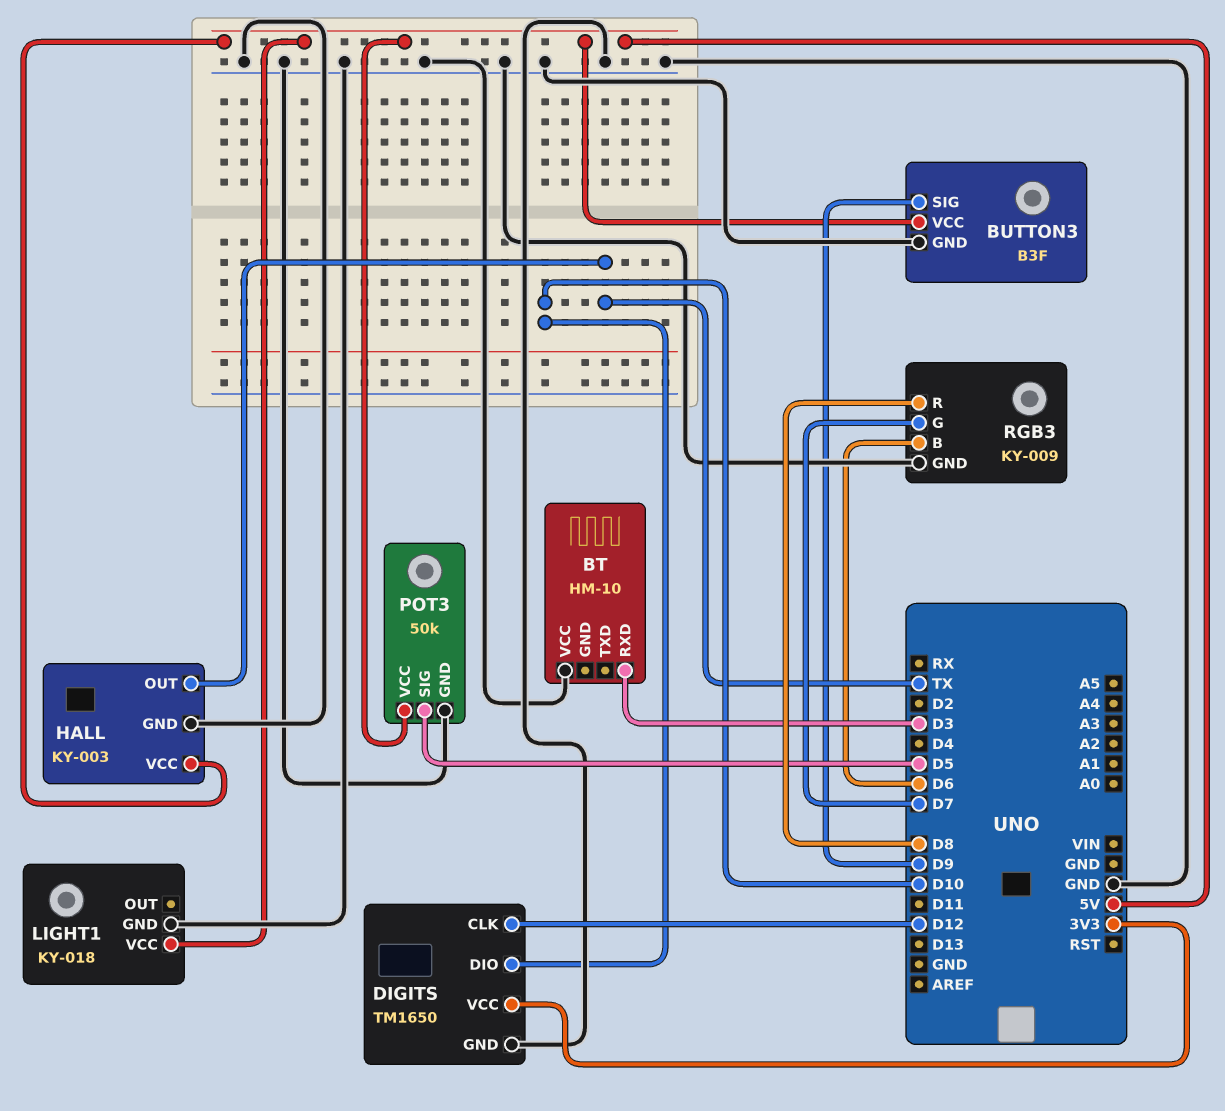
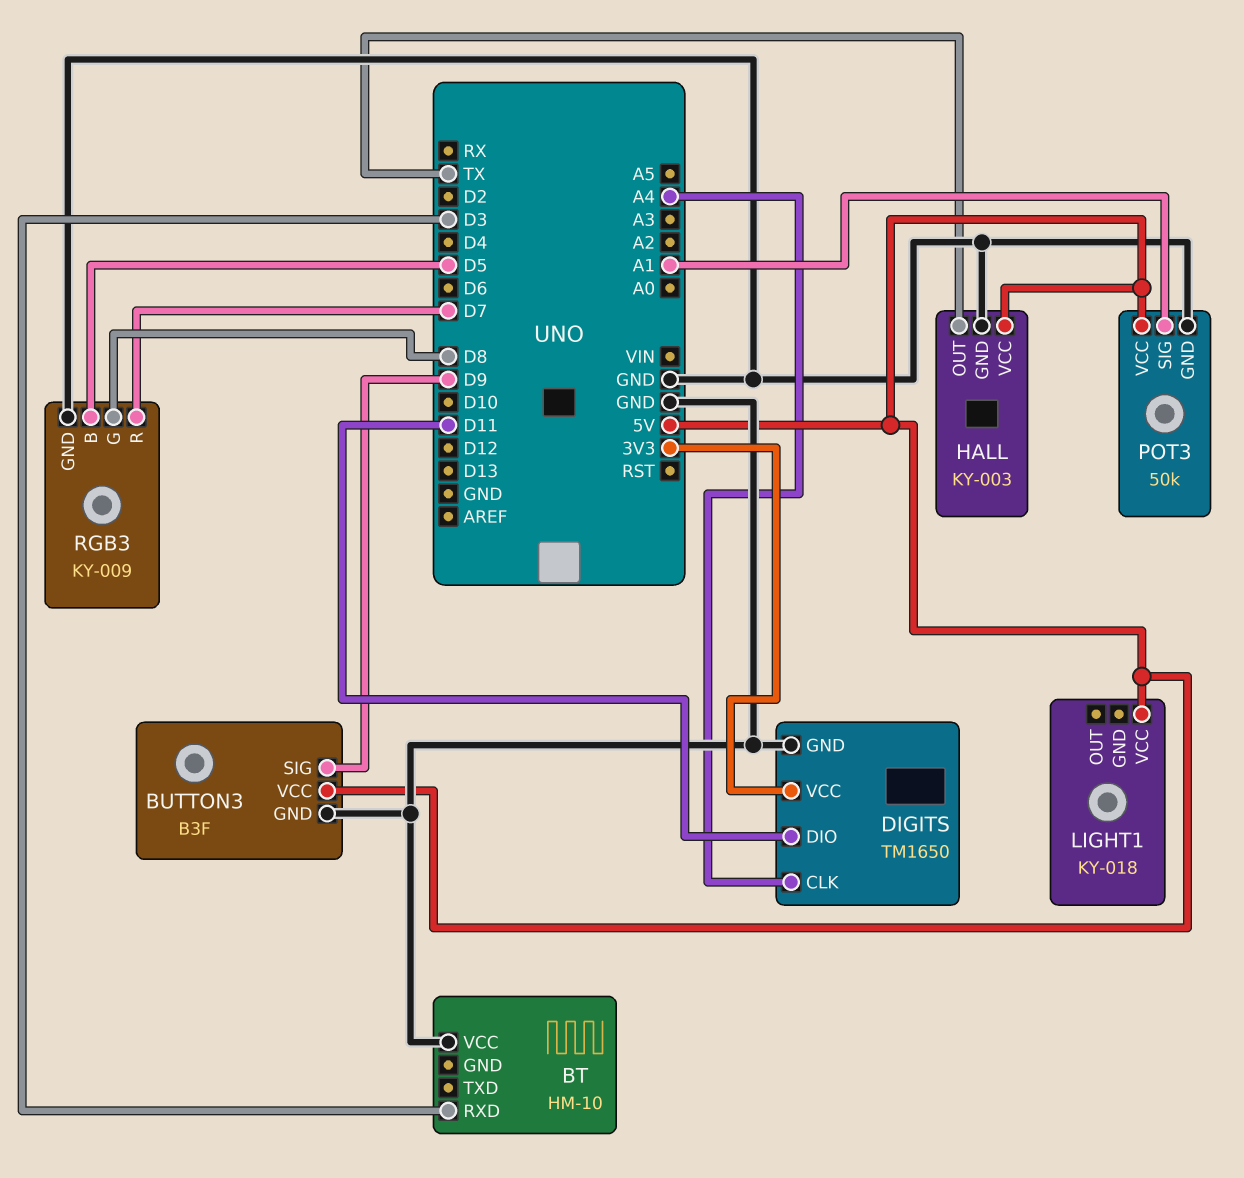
DIGITS pin CLK: D12 -> A4
DIGITS pin DIO: D10 -> D11
LIGHT1 pin GND: GND -> none
POT3 pin SIG: D5 -> A1
RGB3 pin B: D6 -> D5
RGB3 pin G: D7 -> D8
RGB3 pin R: D8 -> D7

